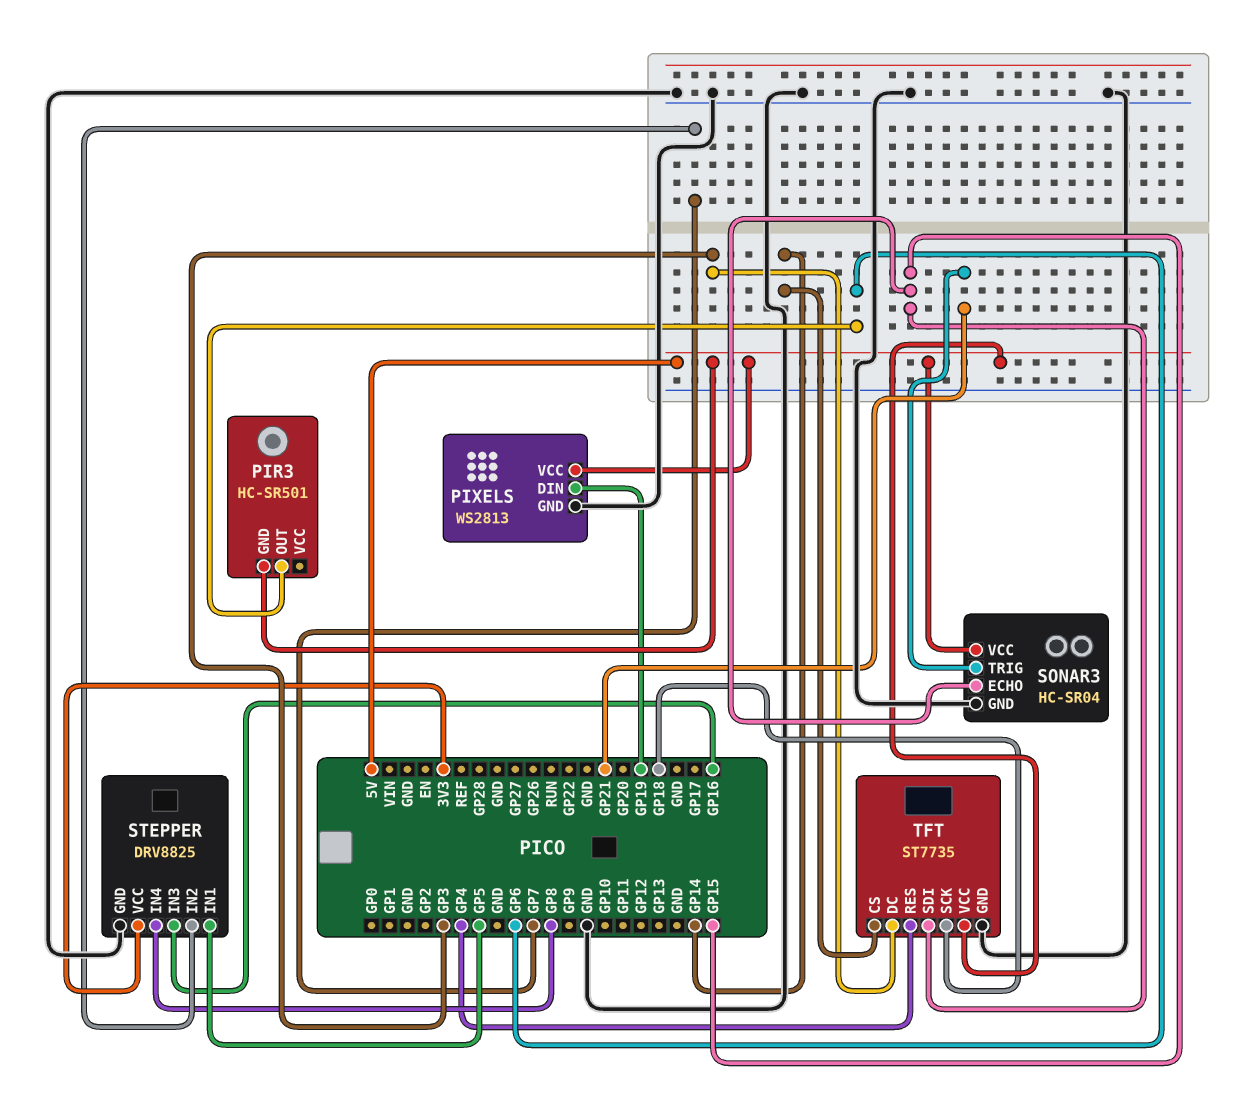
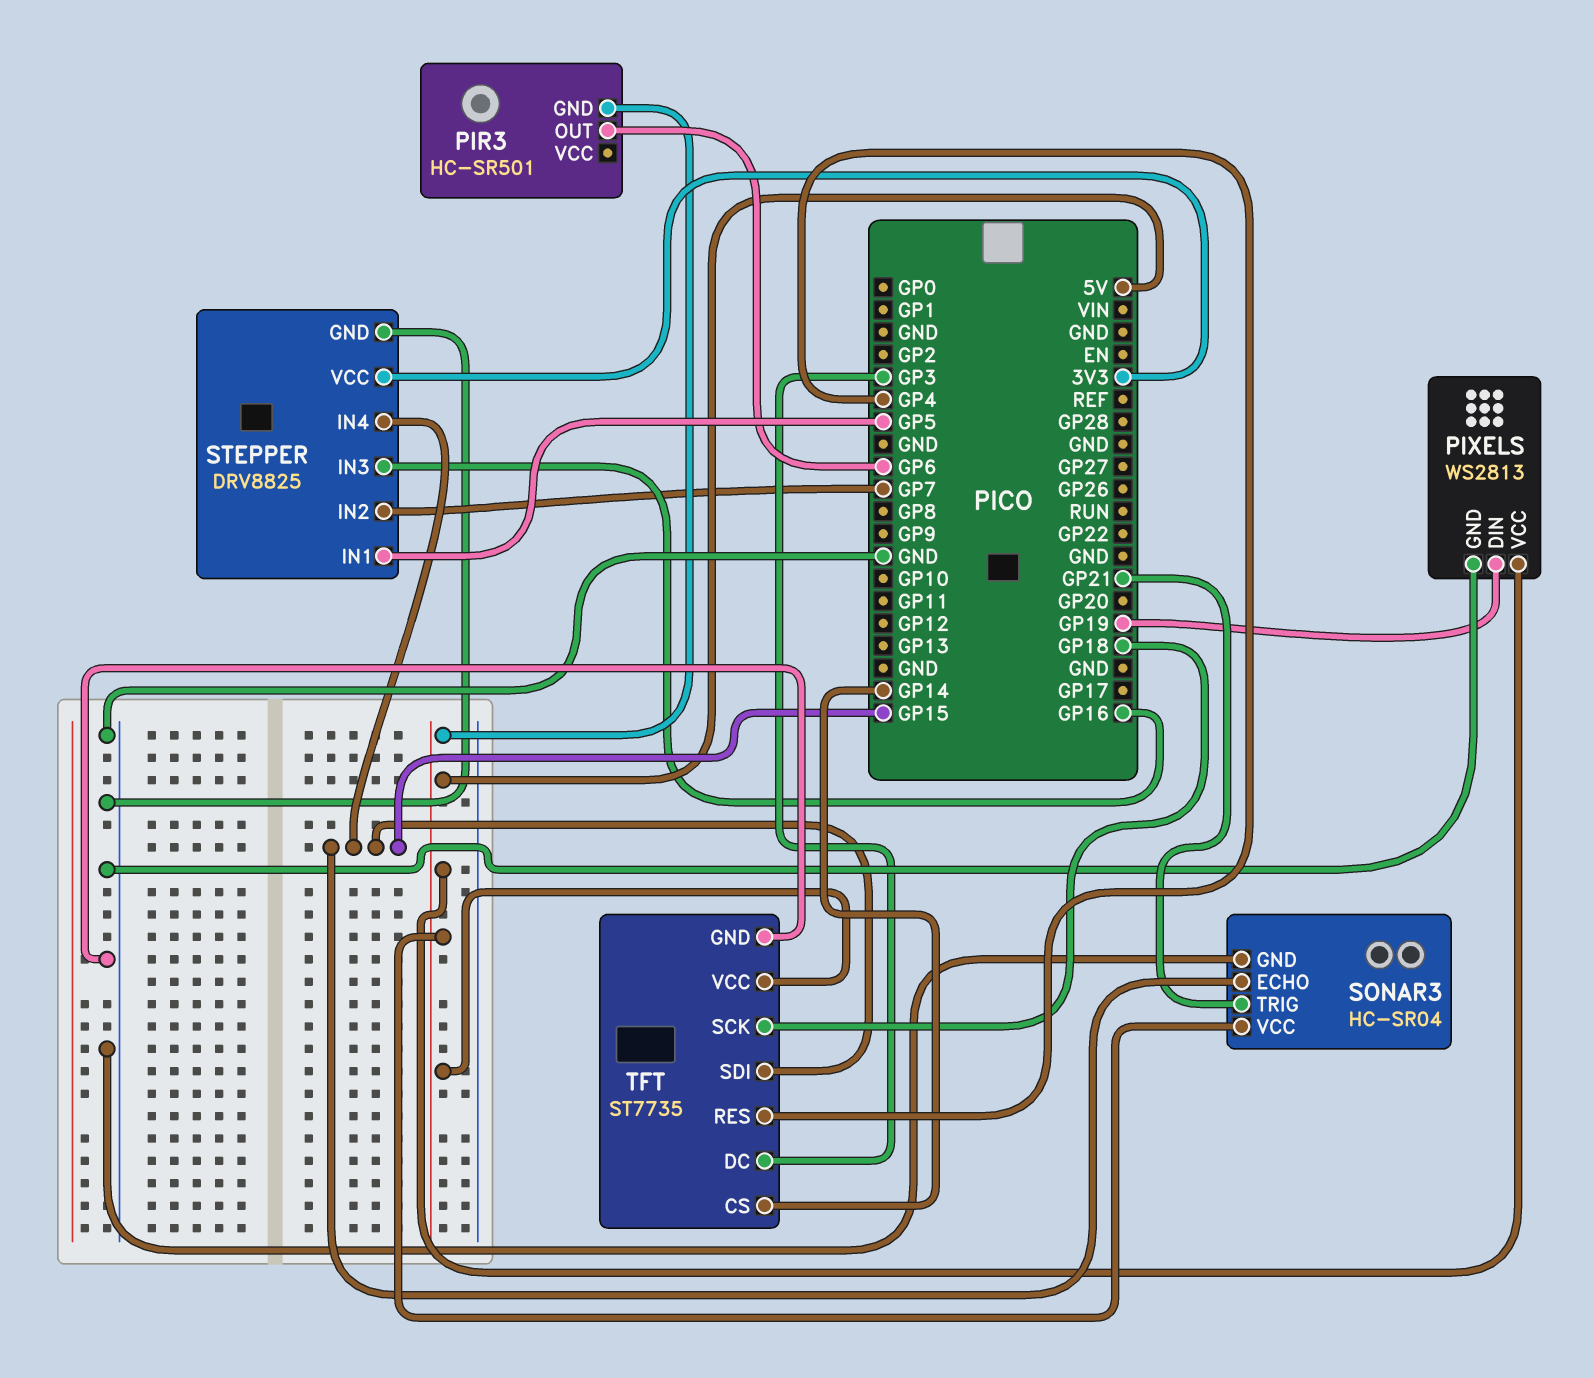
STEPPER pin IN4: GP8 -> GP15

